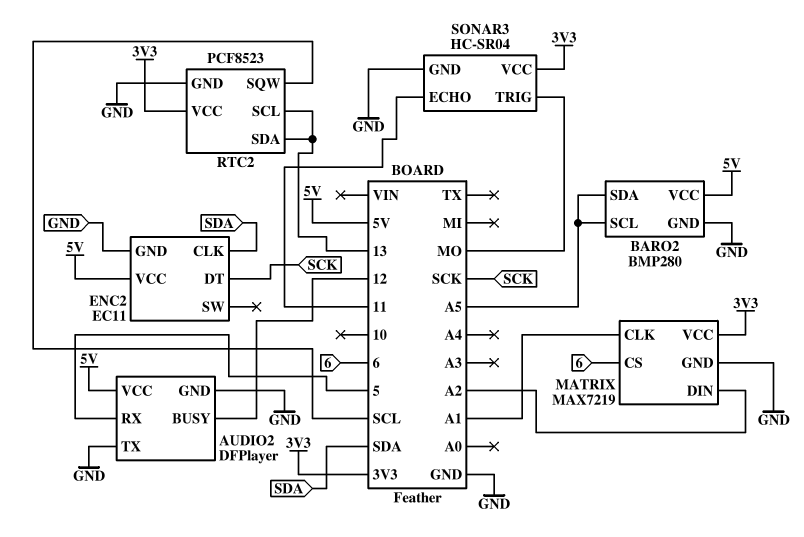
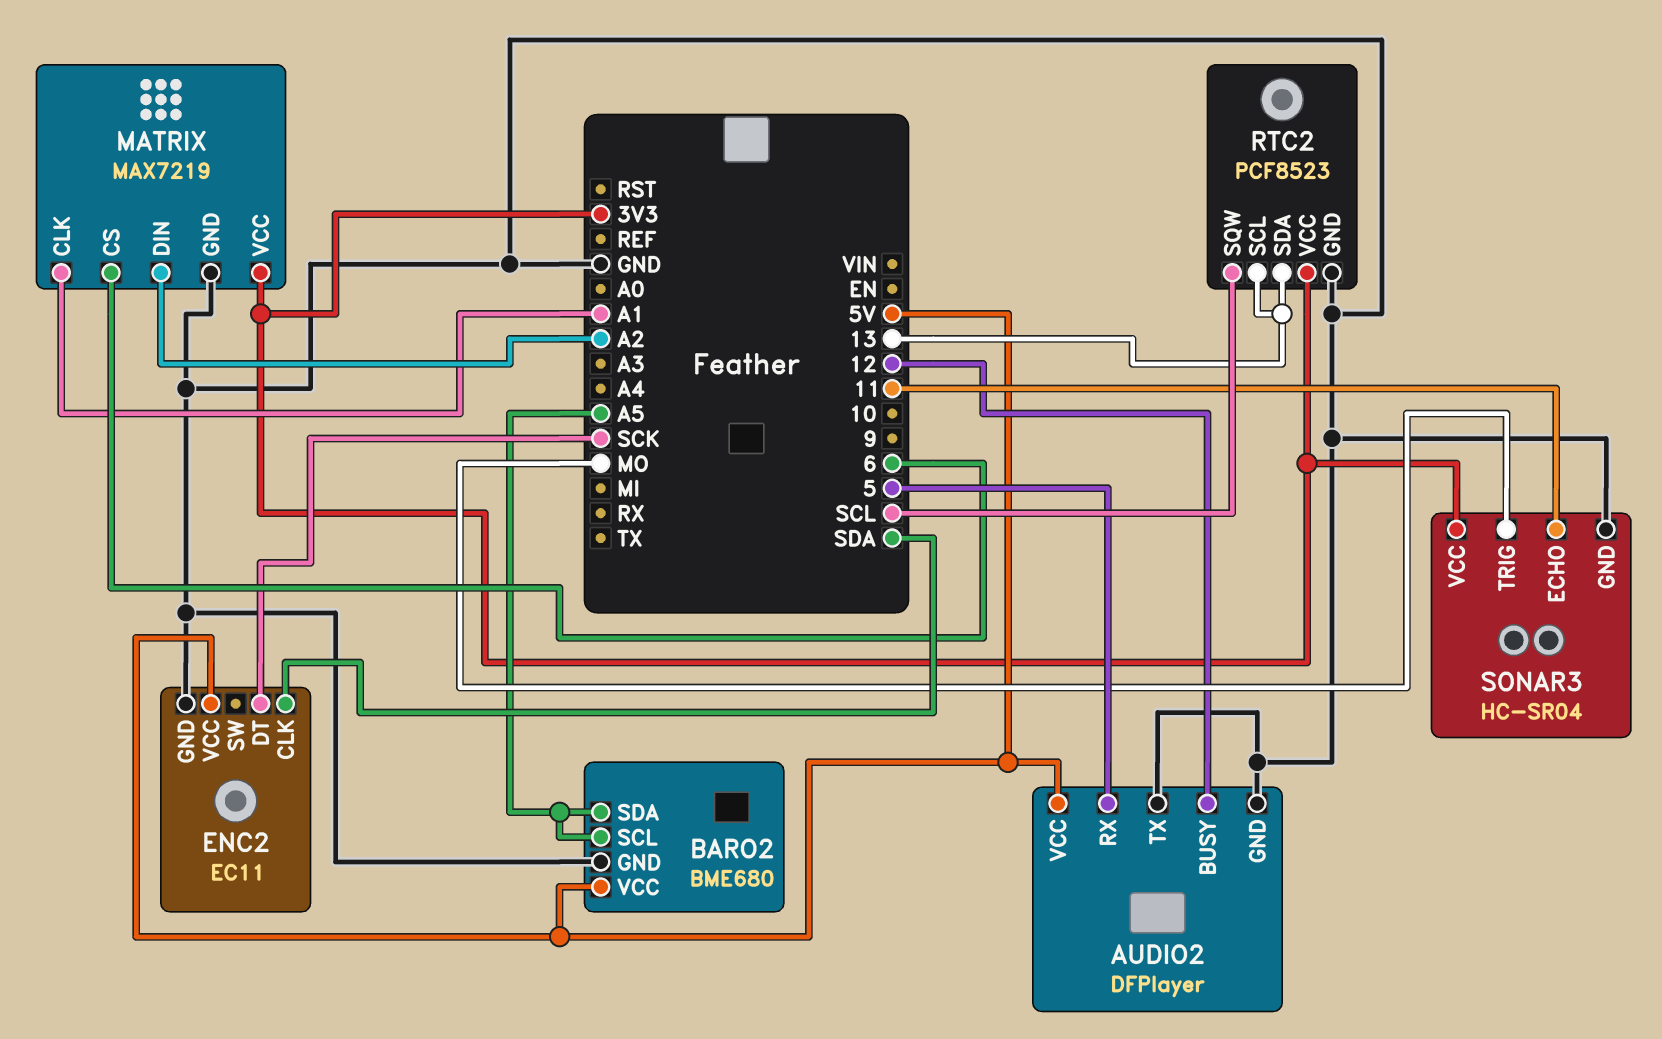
BARO2: BMP280 -> BME680

